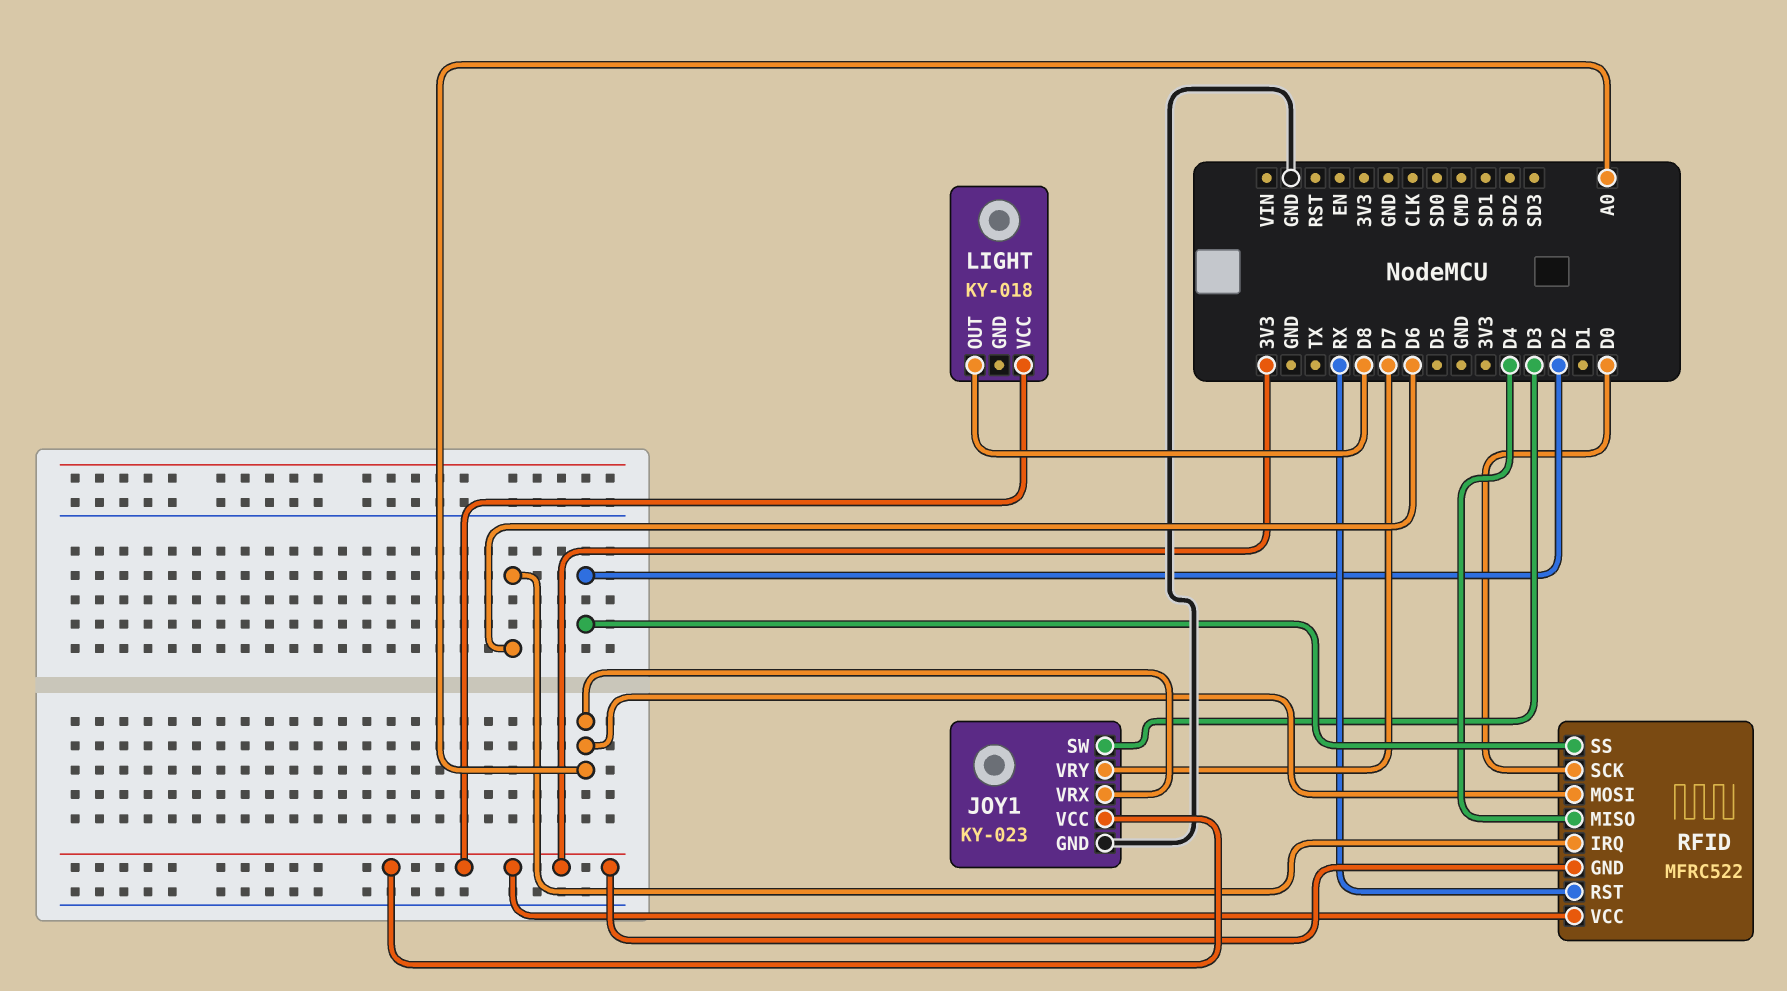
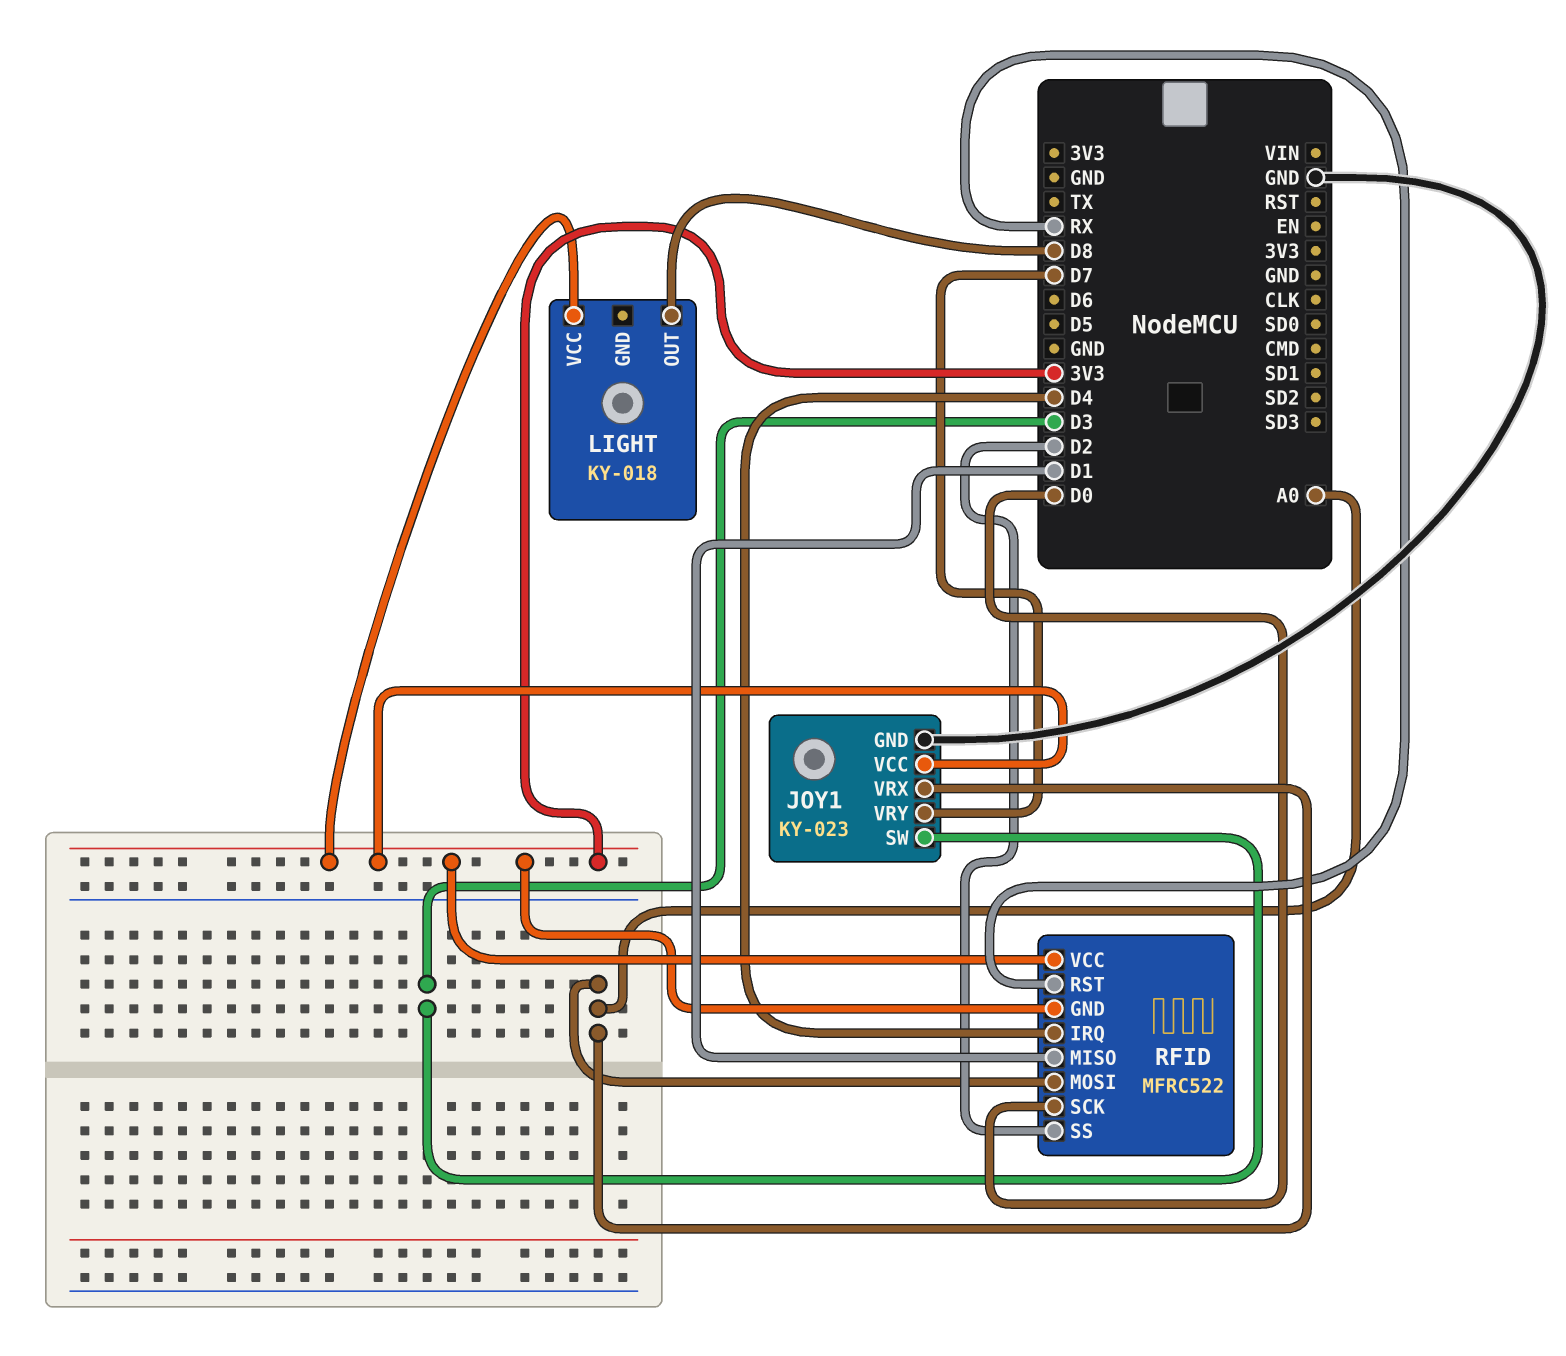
RFID pin IRQ: D6 -> D4
RFID pin MISO: D4 -> D1

